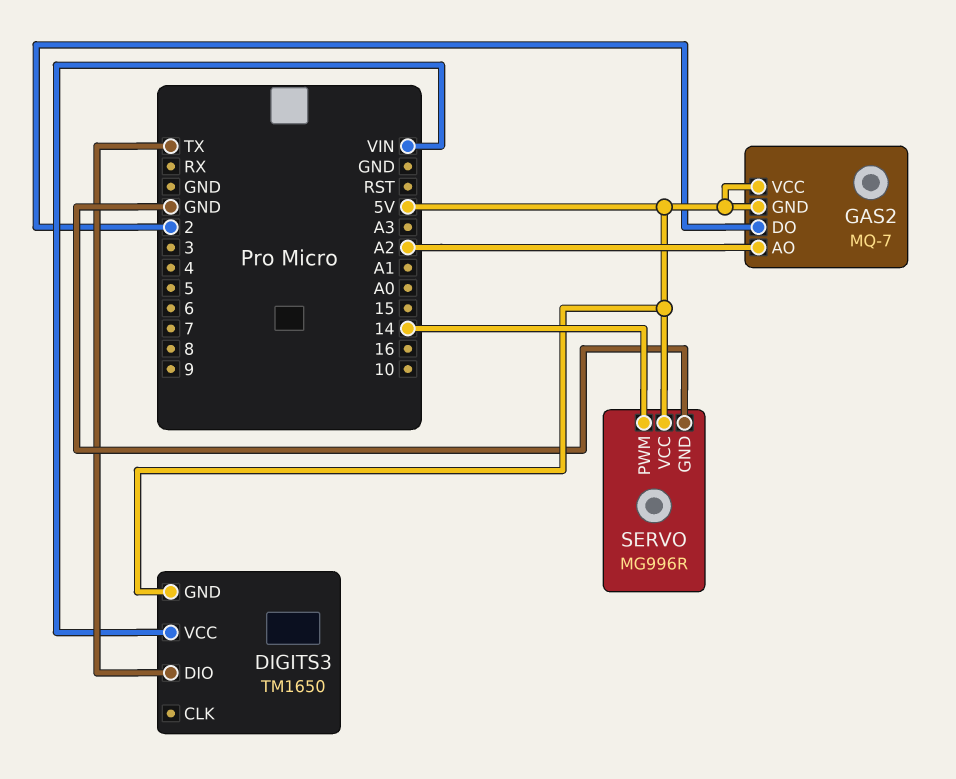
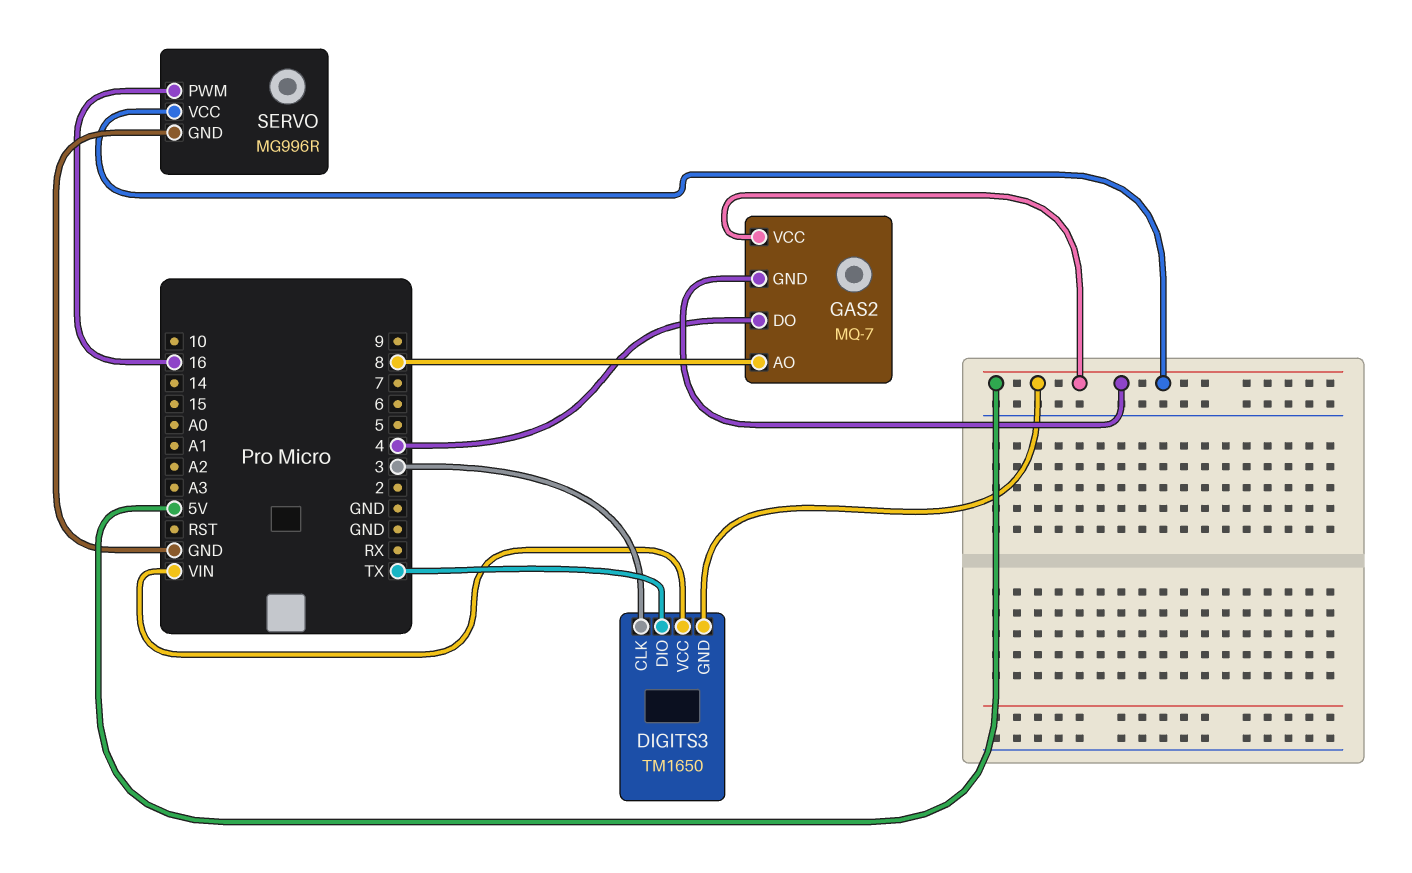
DIGITS3 pin CLK: none -> 3
GAS2 pin AO: A2 -> 8
GAS2 pin DO: 2 -> 4
SERVO pin PWM: 14 -> 16

